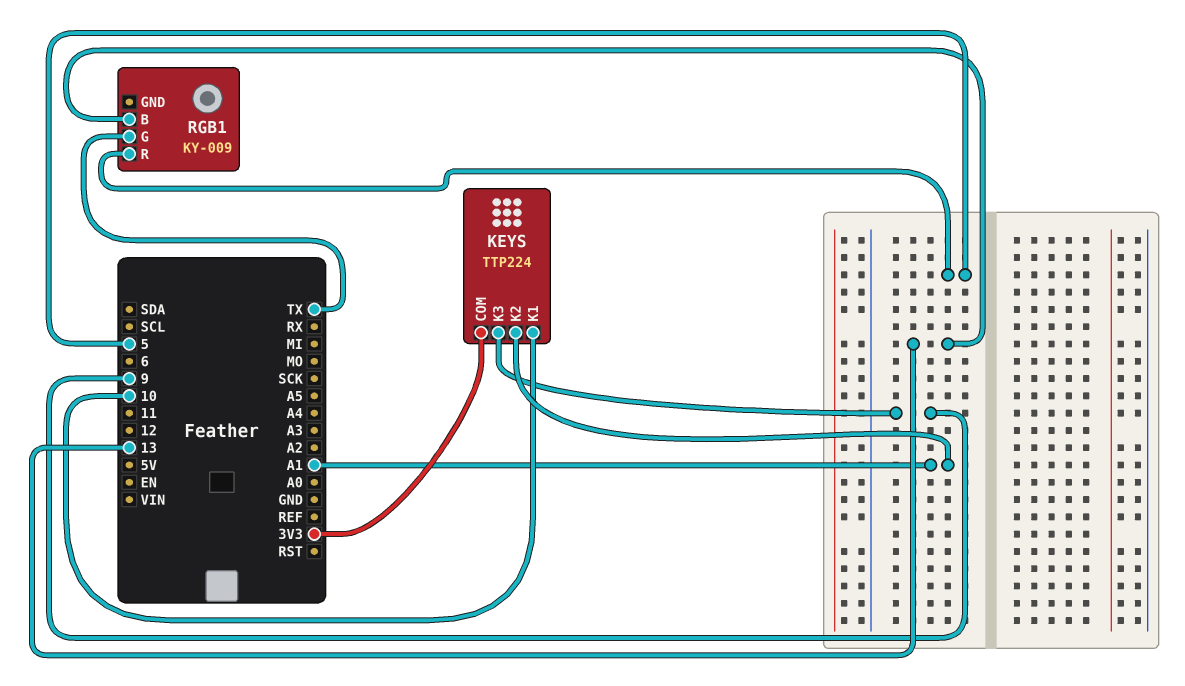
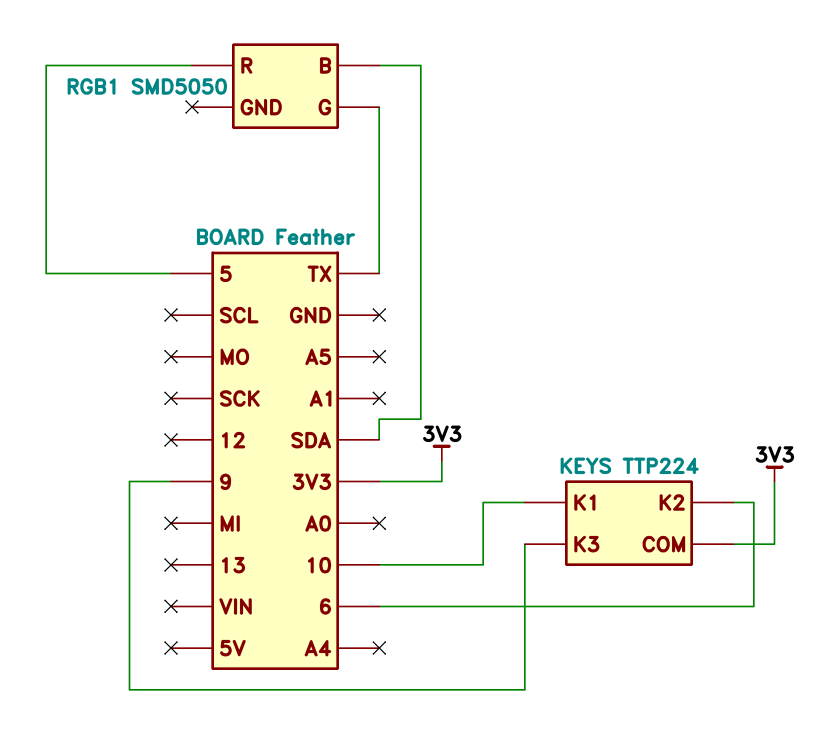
KEYS pin K2: A1 -> 6
RGB1: KY-009 -> SMD5050
RGB1 pin B: 13 -> SDA

